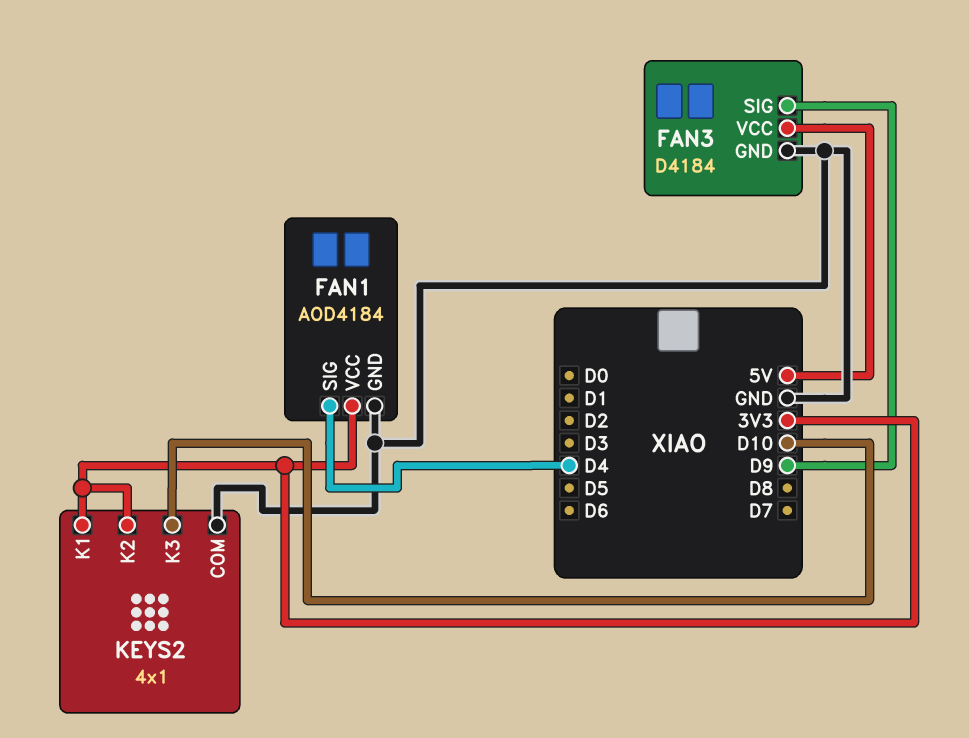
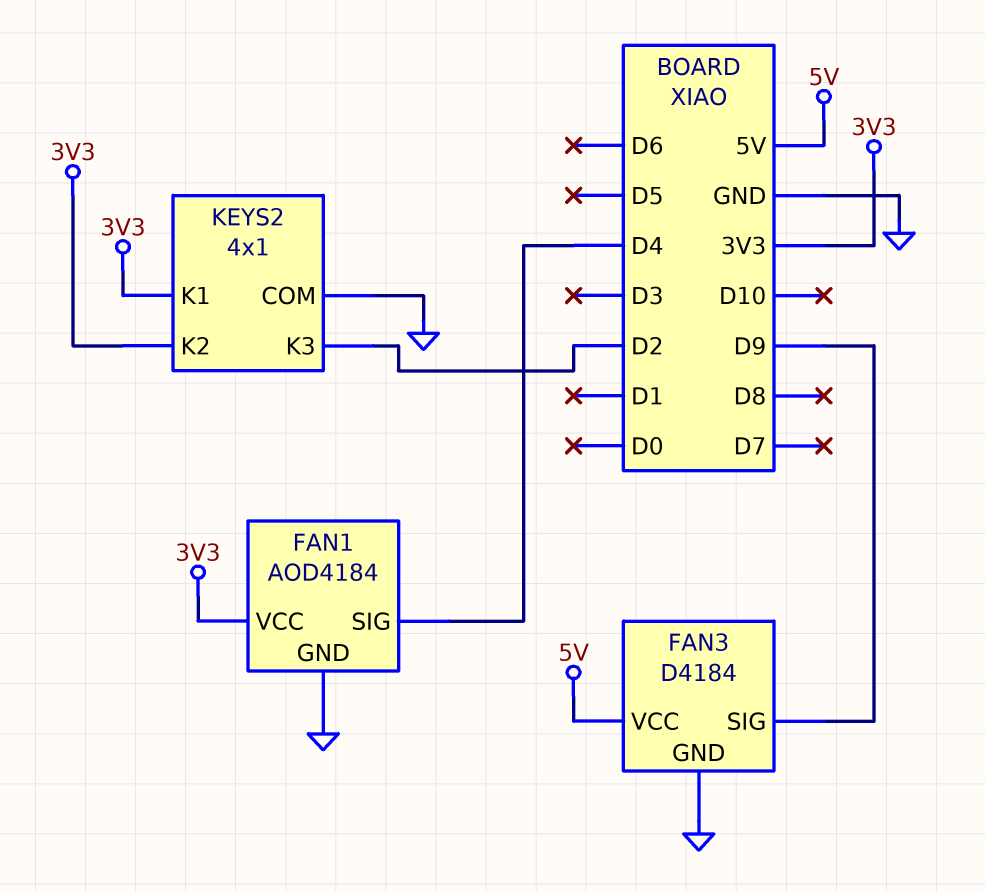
KEYS2 pin K3: D10 -> D2

